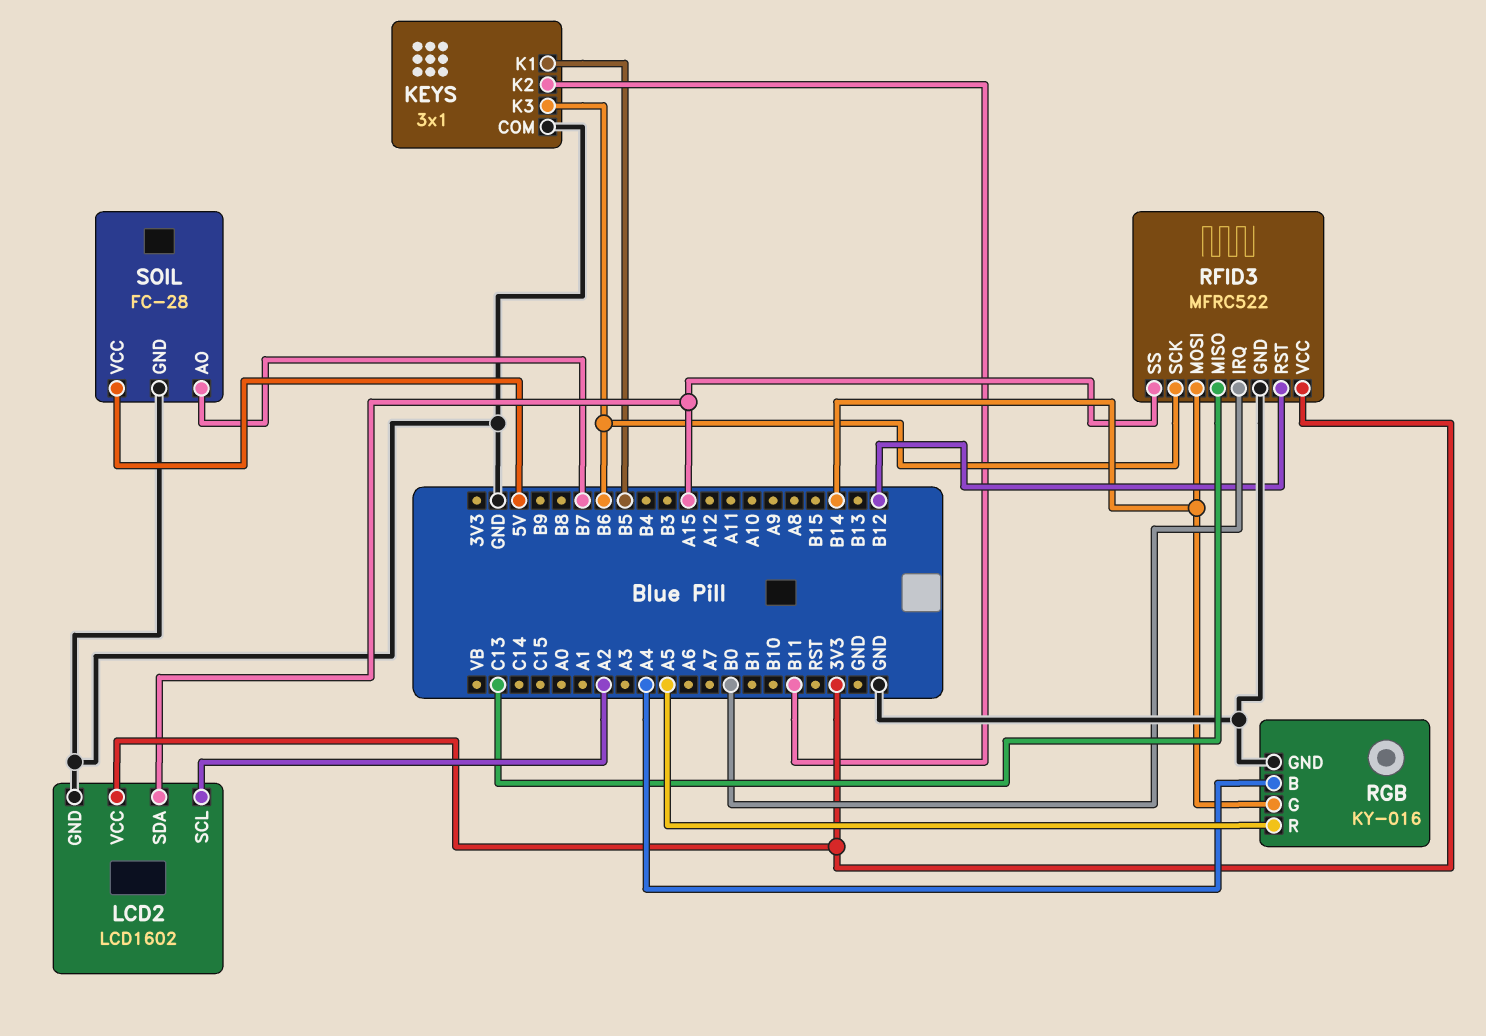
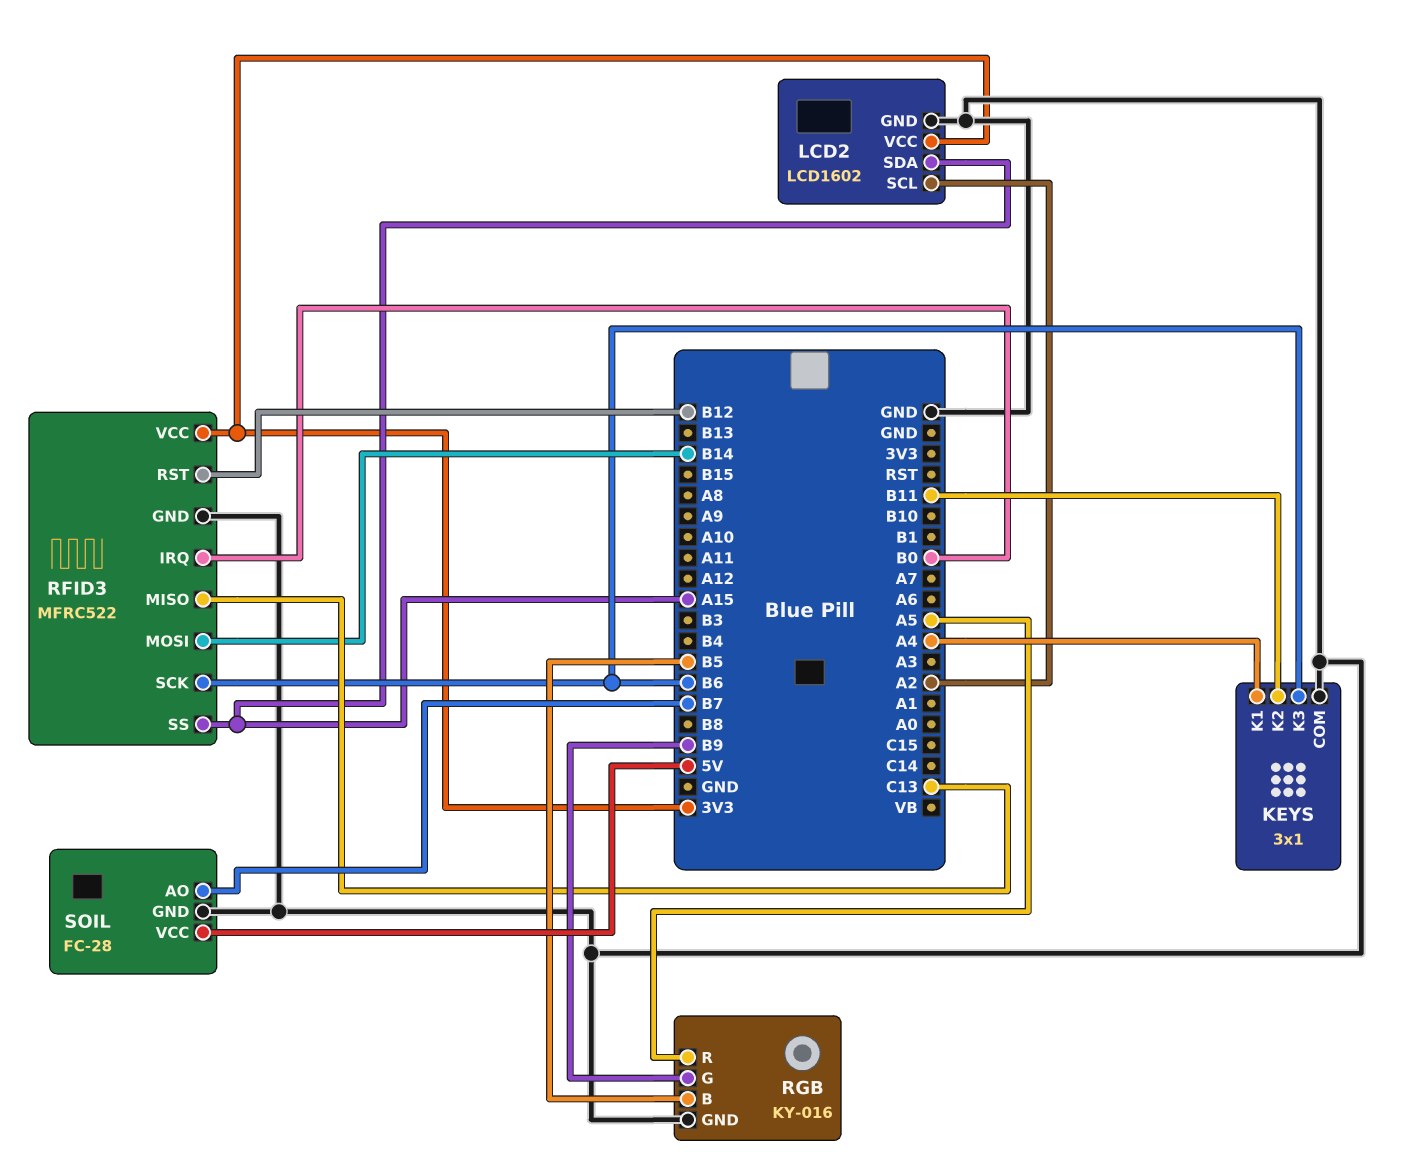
KEYS pin K1: B5 -> A4
RGB pin B: A4 -> B5
RGB pin G: B14 -> B9

